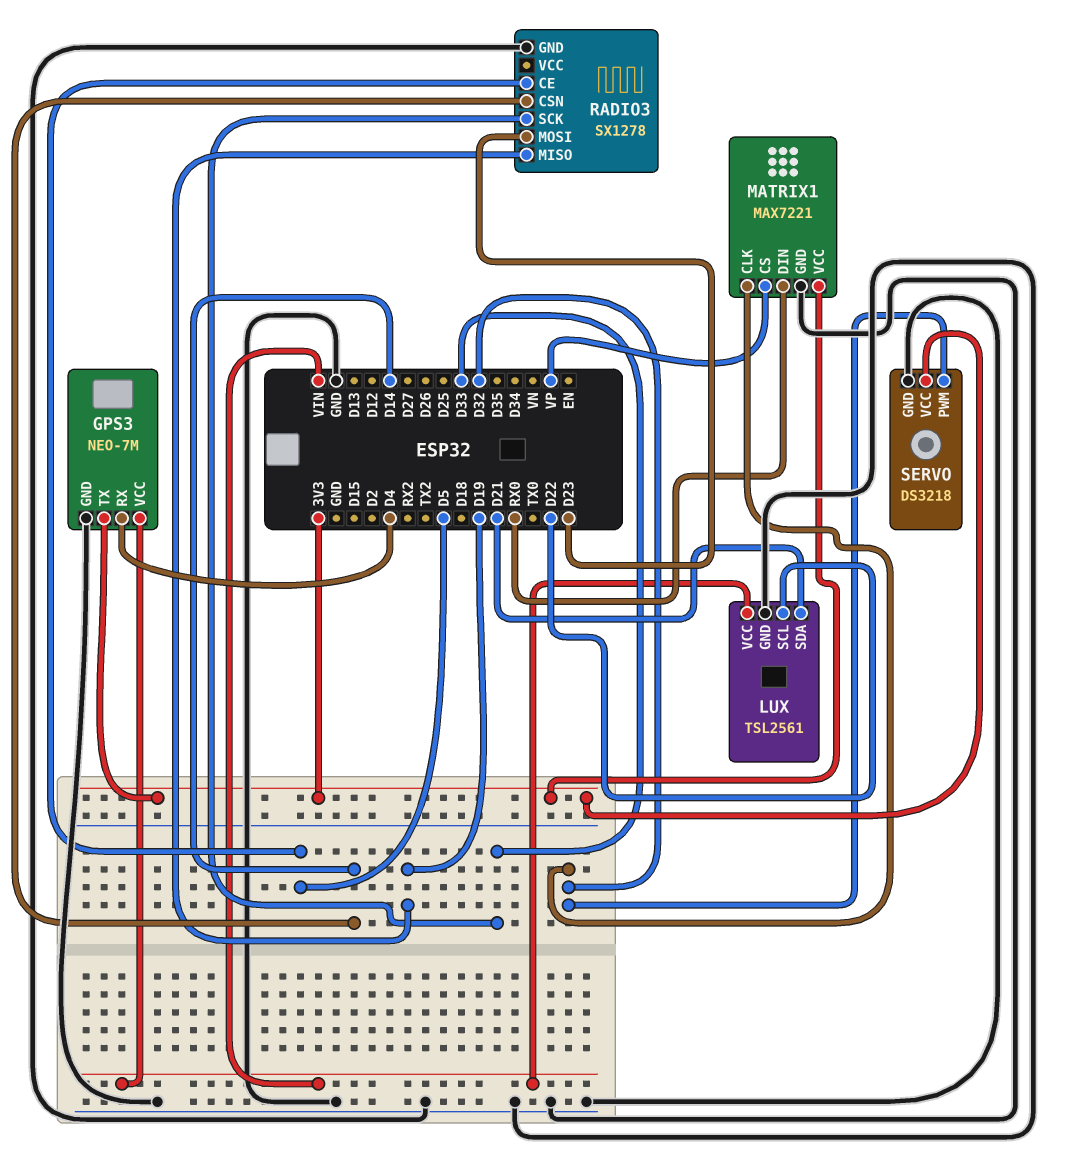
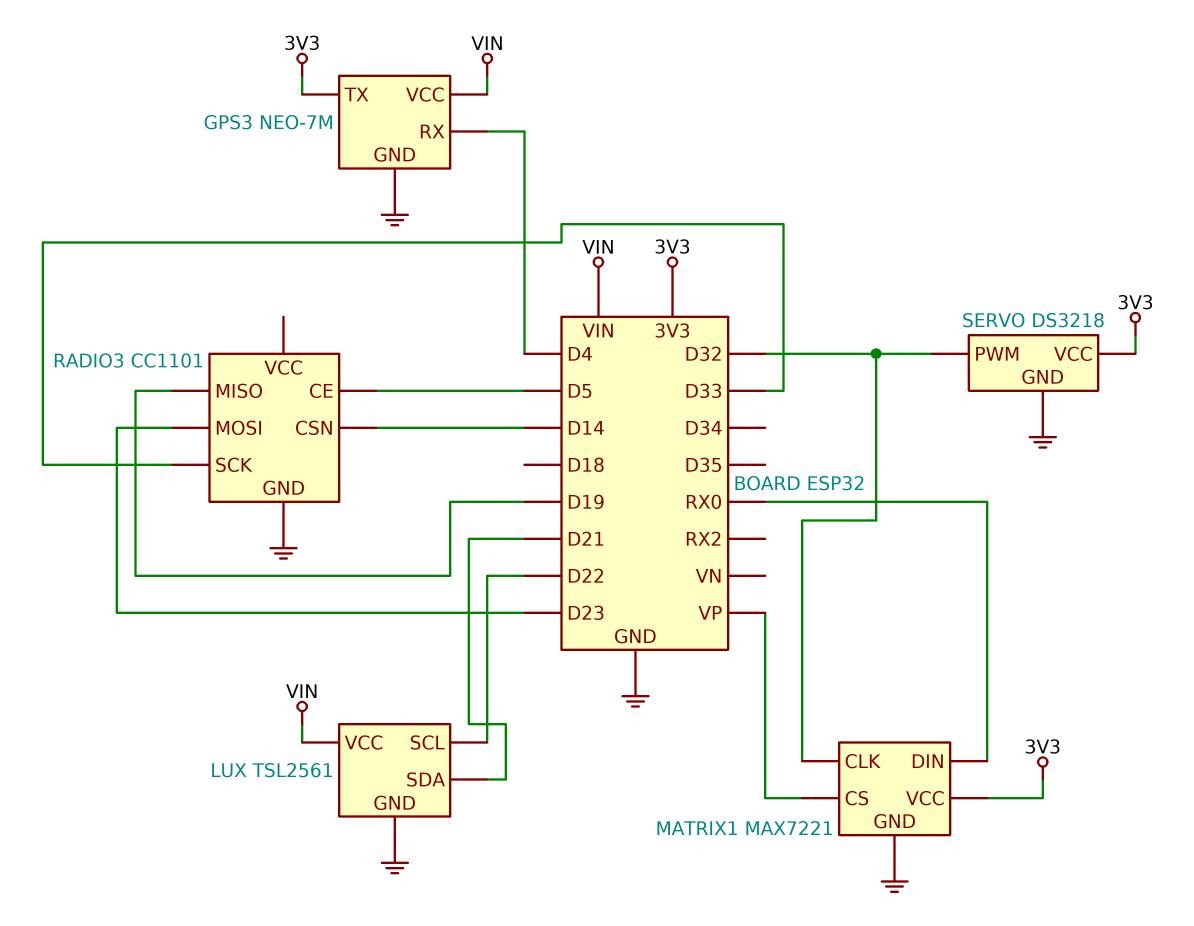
RADIO3: SX1278 -> CC1101

